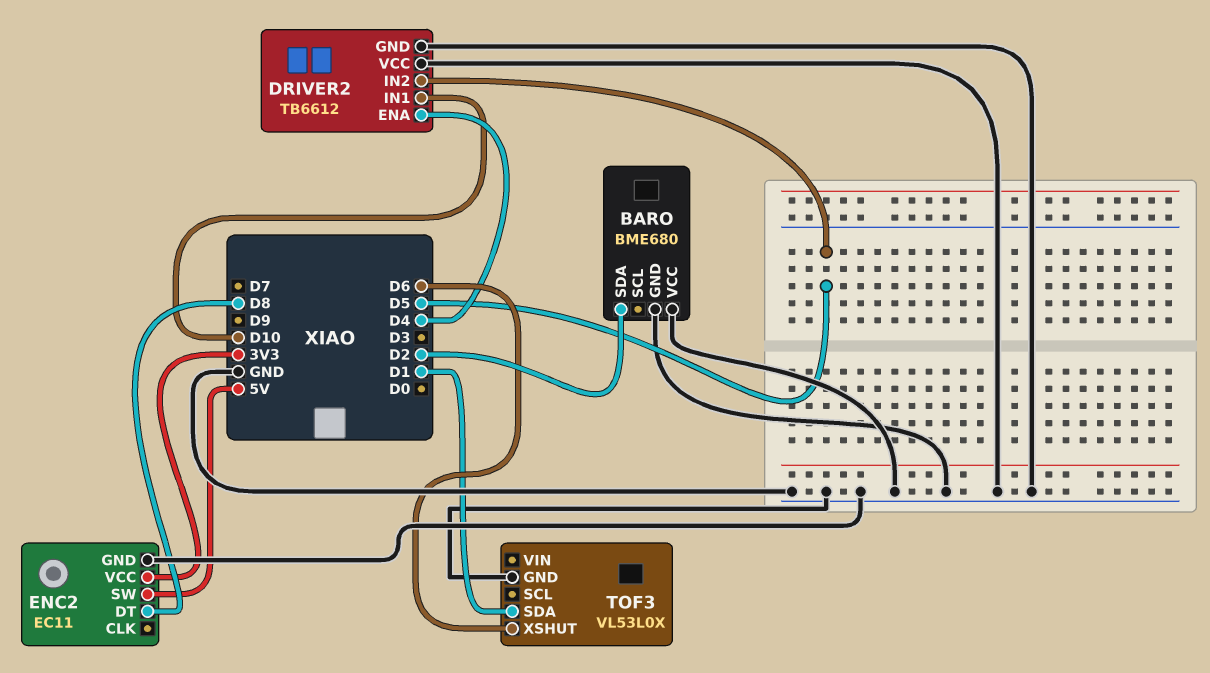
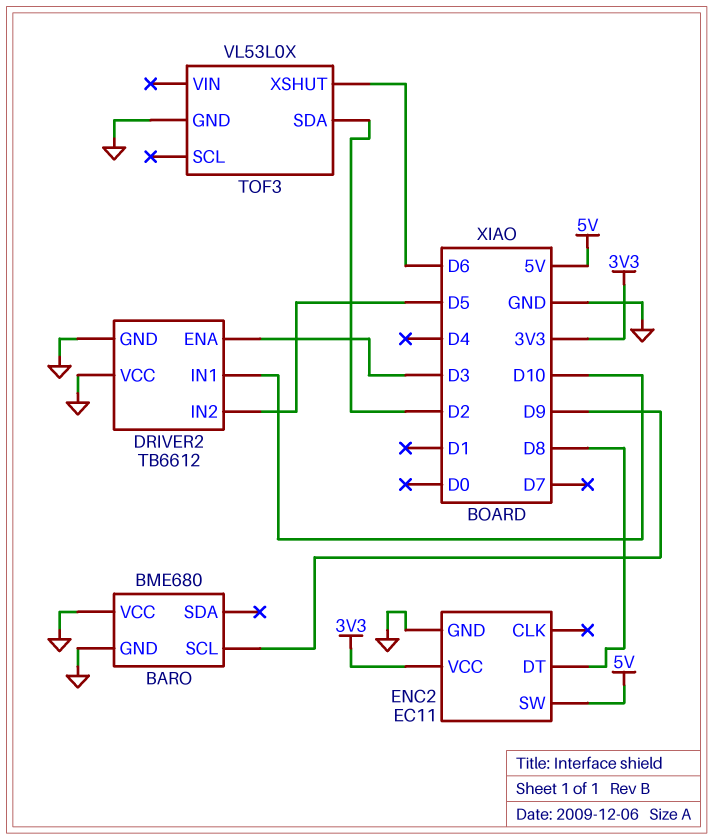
BARO pin SCL: none -> D9
BARO pin SDA: D2 -> none
DRIVER2 pin ENA: D4 -> D3
TOF3 pin SDA: D1 -> D2

